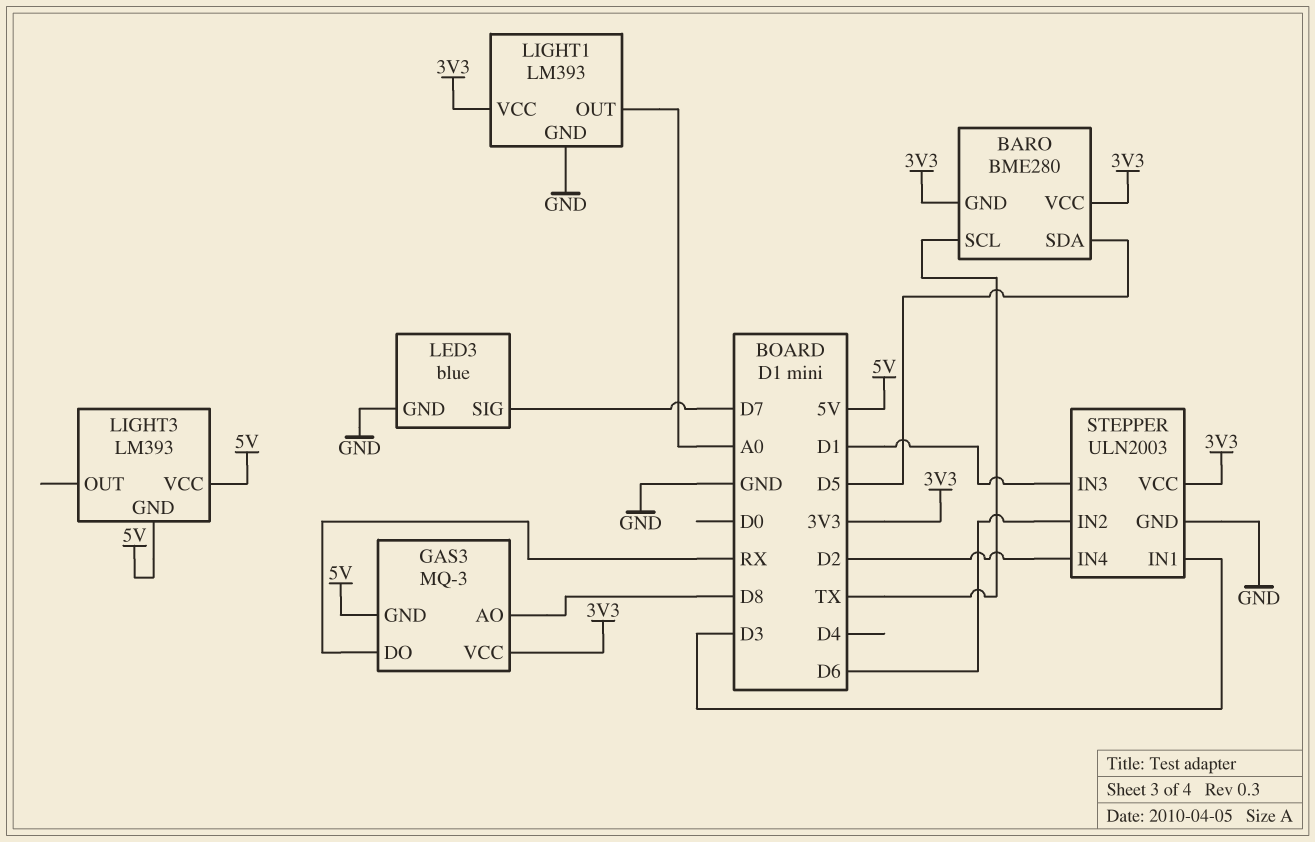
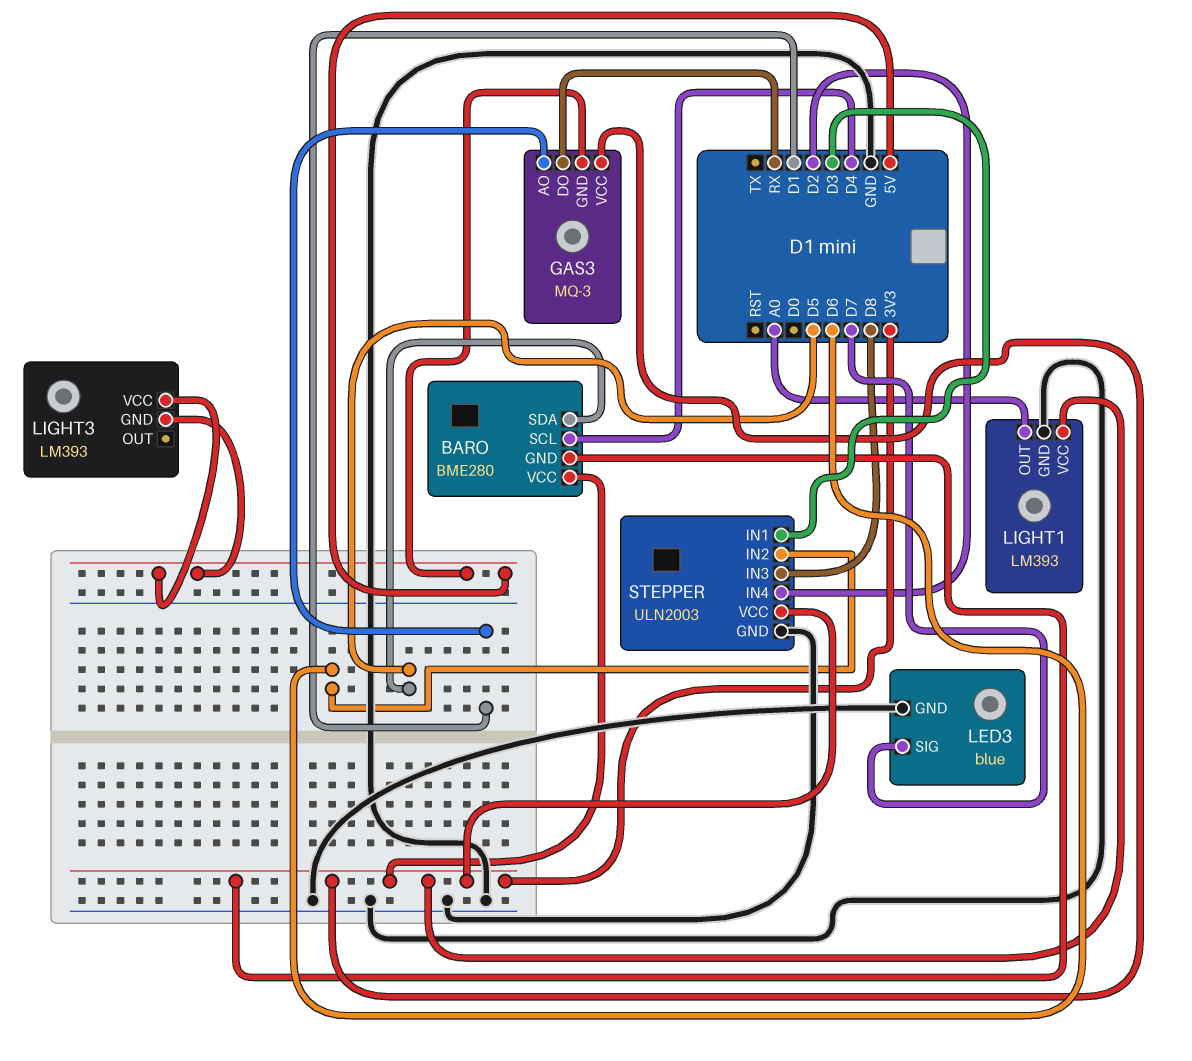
BARO pin SCL: TX -> D4
GAS3 pin AO: D8 -> D1
STEPPER pin IN3: D1 -> D8

